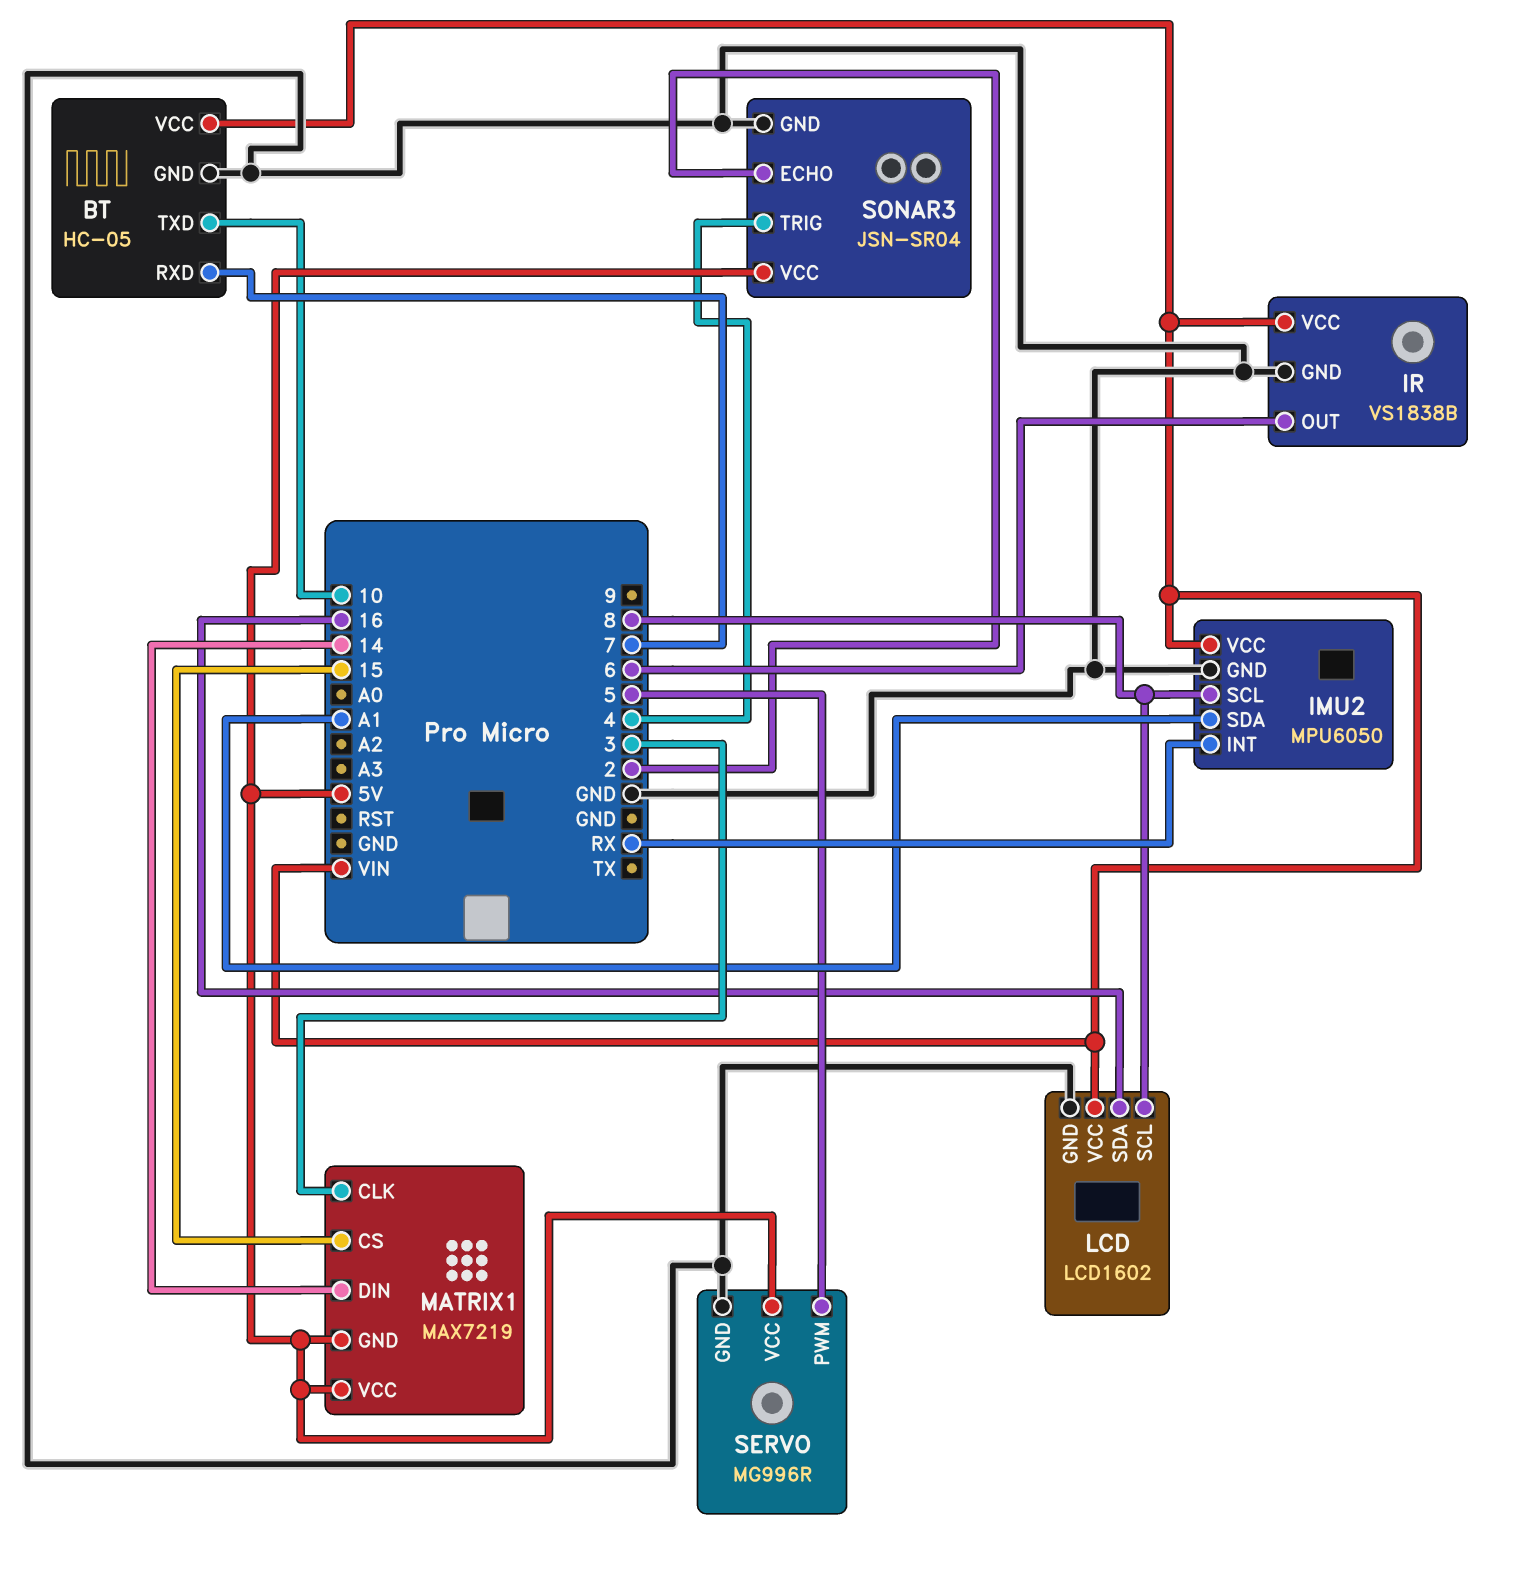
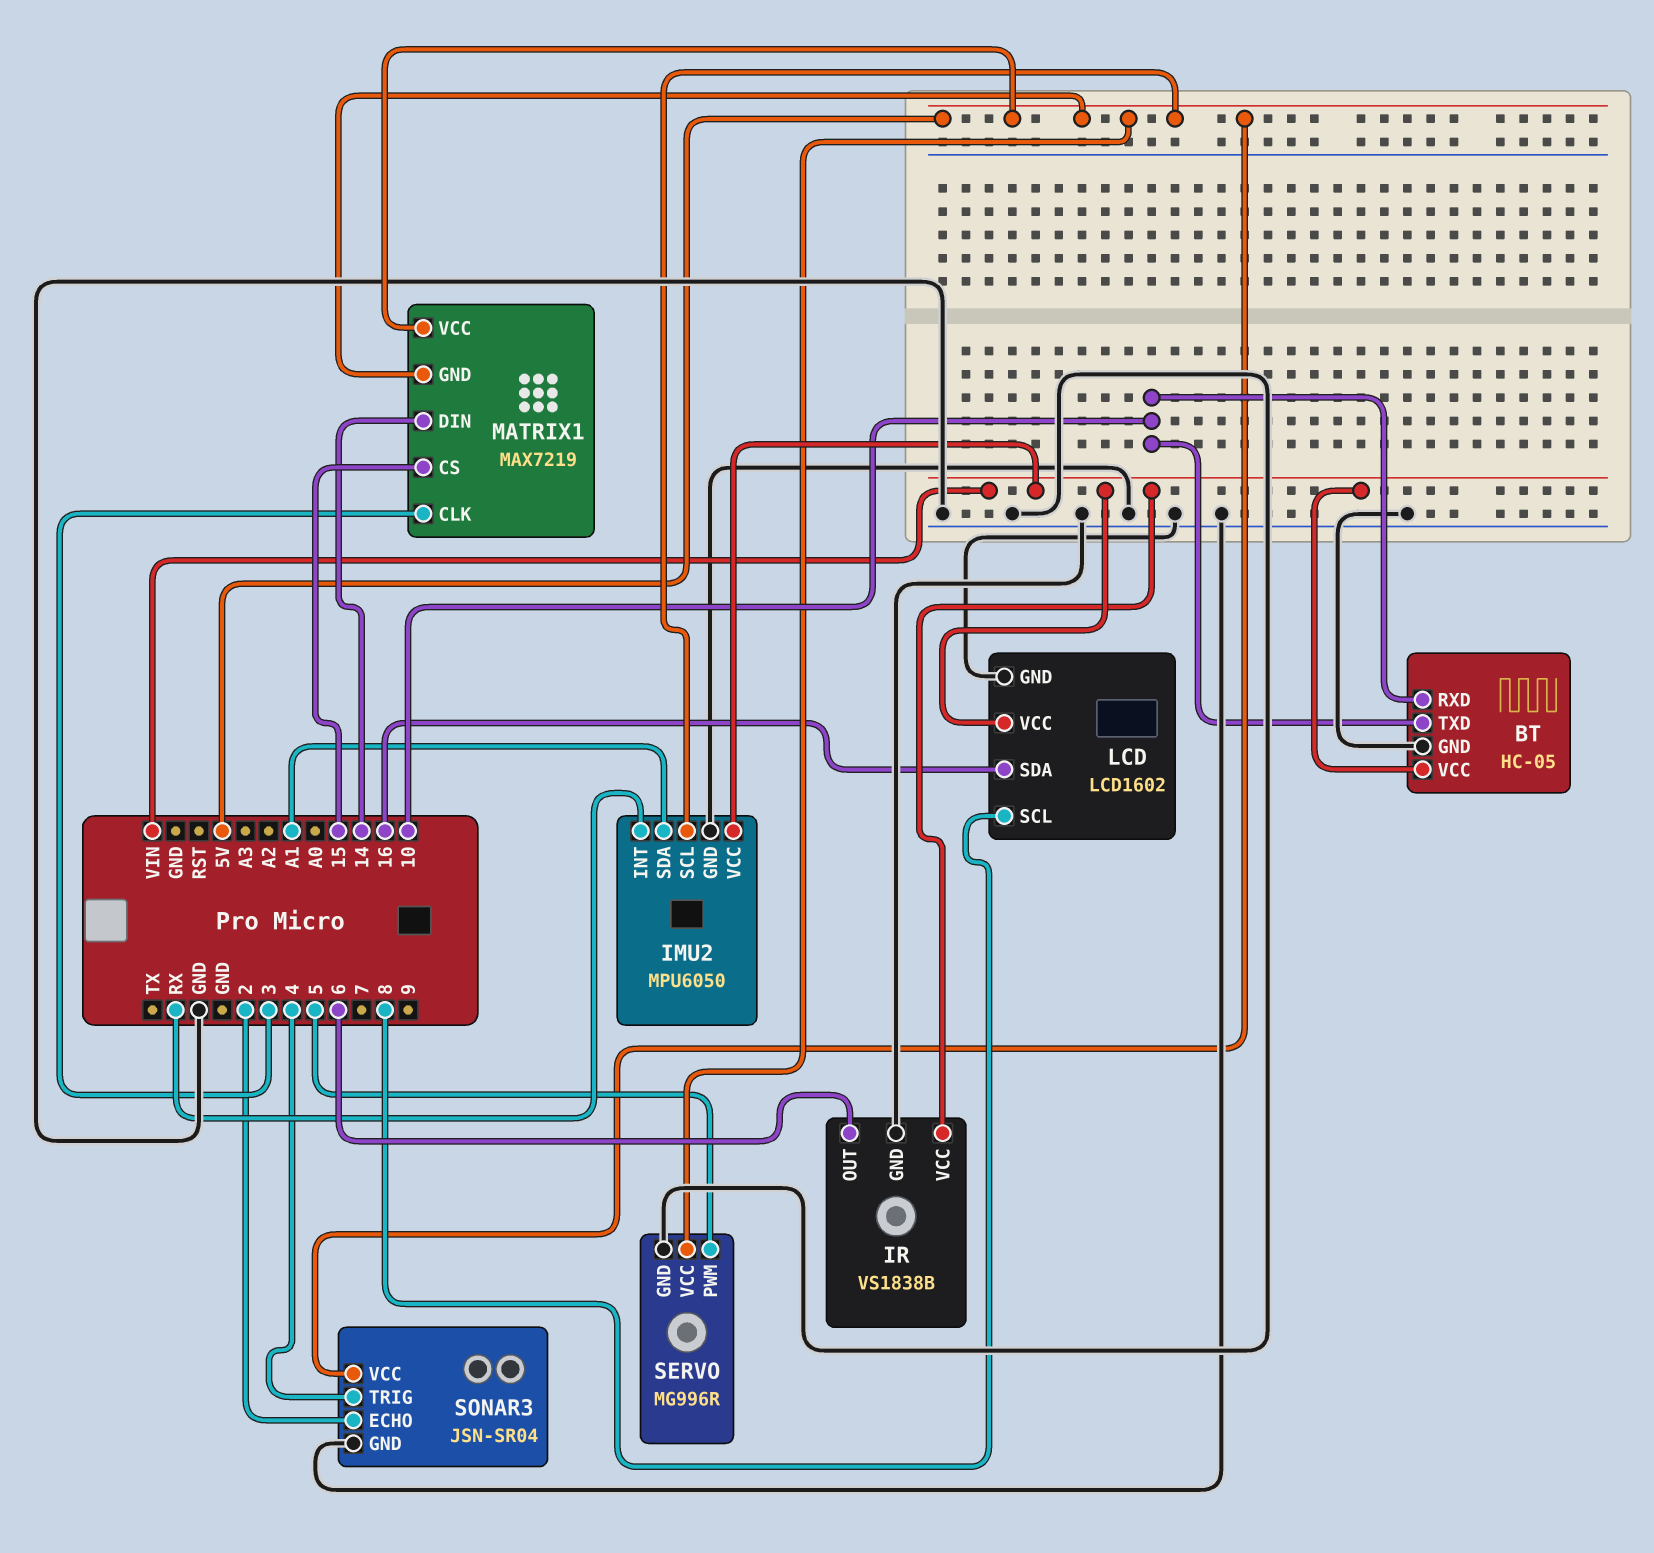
BT pin RXD: 7 -> 10
IMU2 pin SCL: 8 -> 5V

